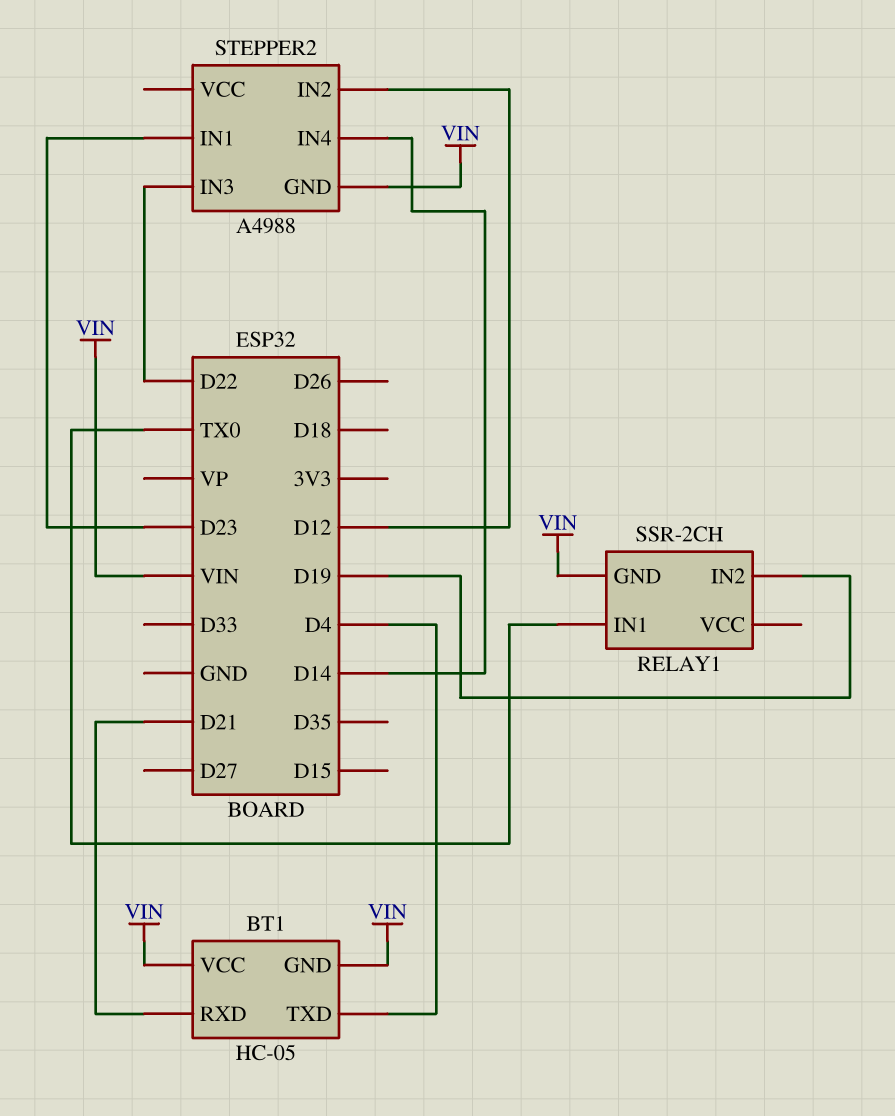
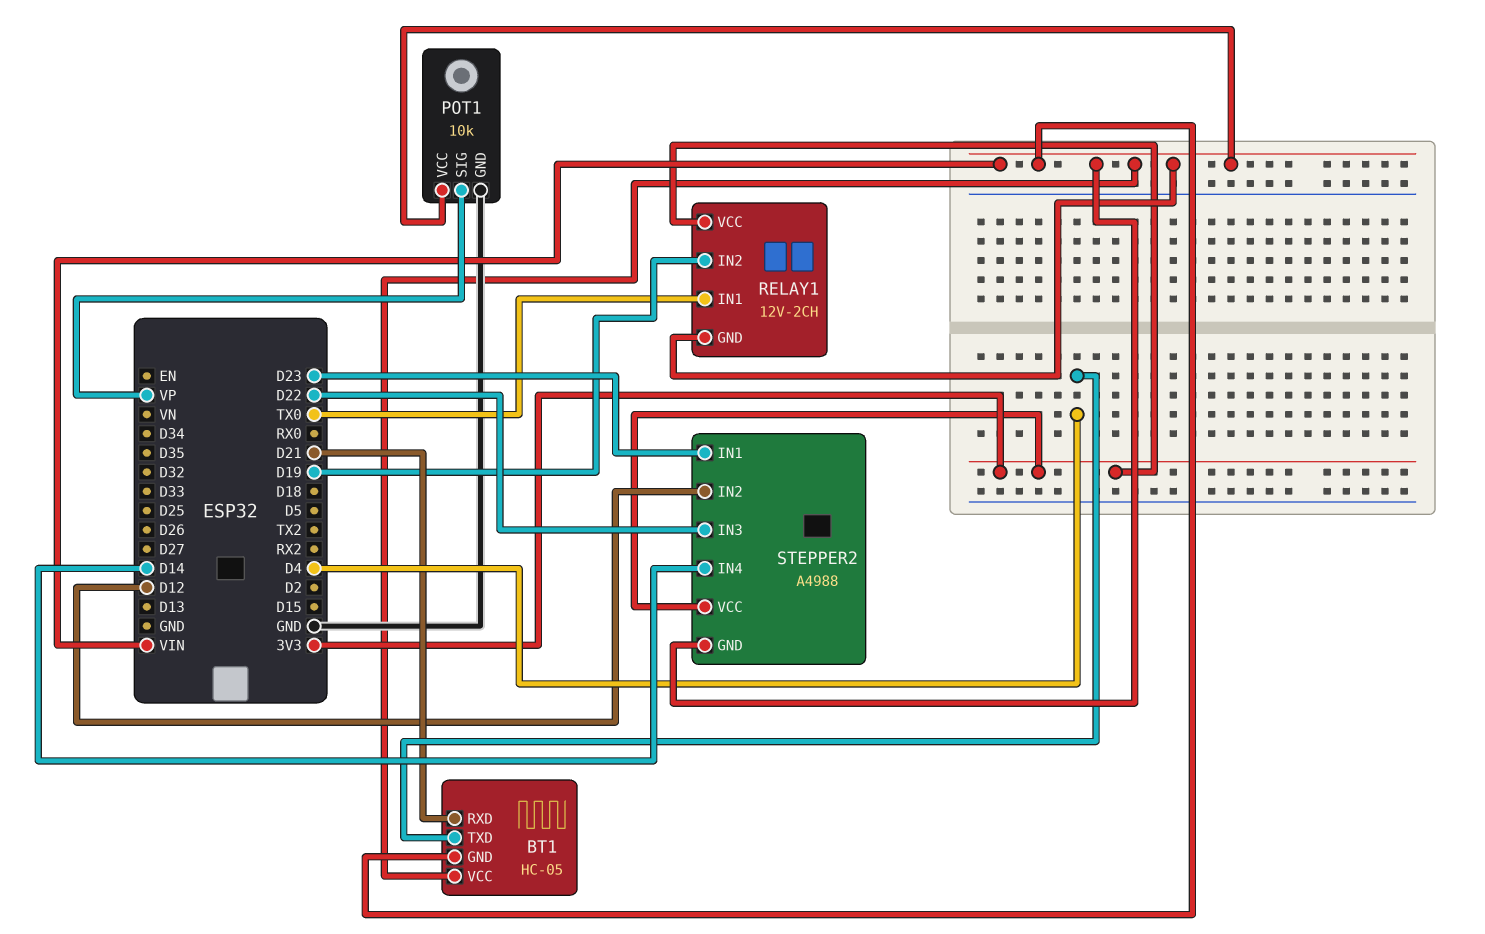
POT1: none -> 10k
POT1 pin GND: none -> GND
POT1 pin SIG: none -> VP
POT1 pin VCC: none -> VIN
RELAY1: SSR-2CH -> 12V-2CH
RELAY1 pin VCC: none -> 3V3
STEPPER2 pin VCC: none -> 3V3

